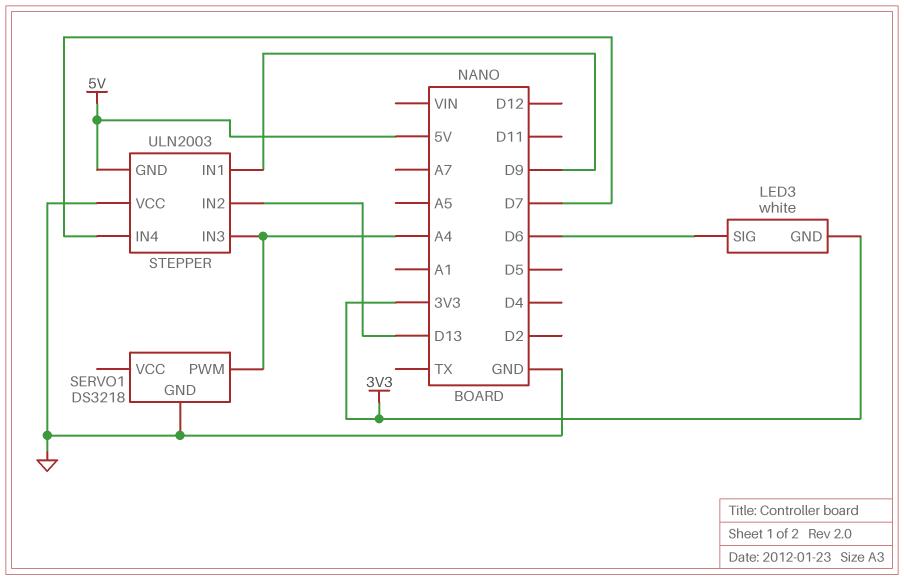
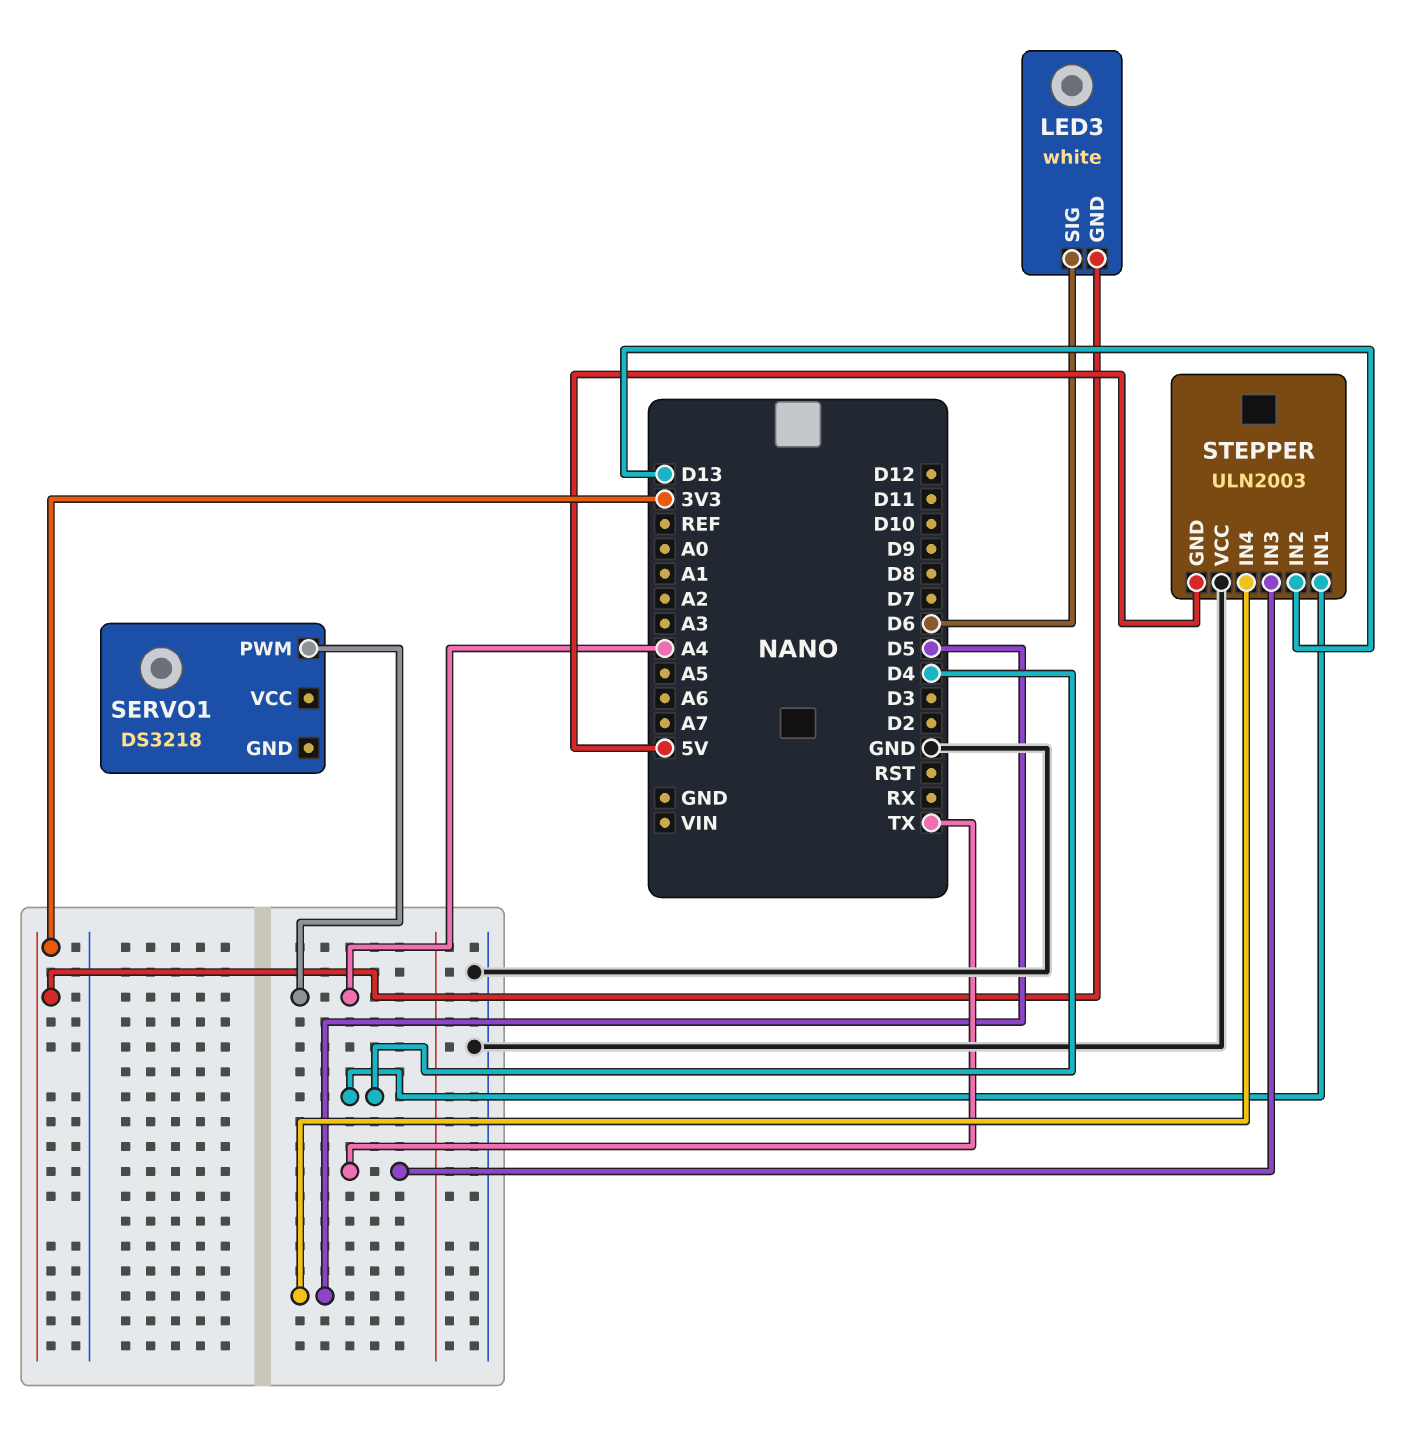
SERVO1 pin GND: GND -> none
STEPPER pin IN1: D9 -> D4
STEPPER pin IN3: A4 -> TX
STEPPER pin IN4: D7 -> D5

